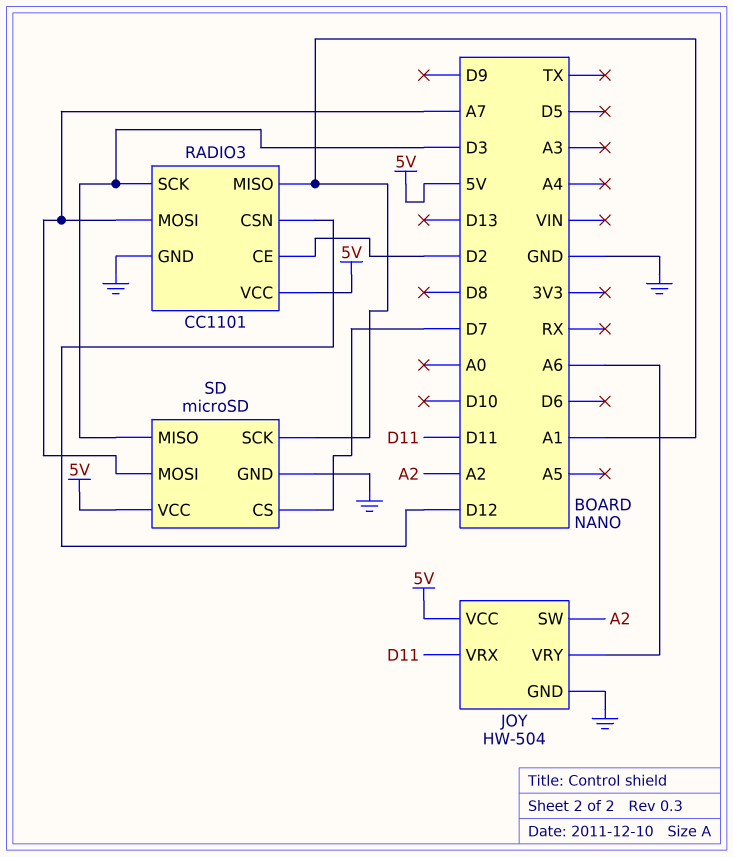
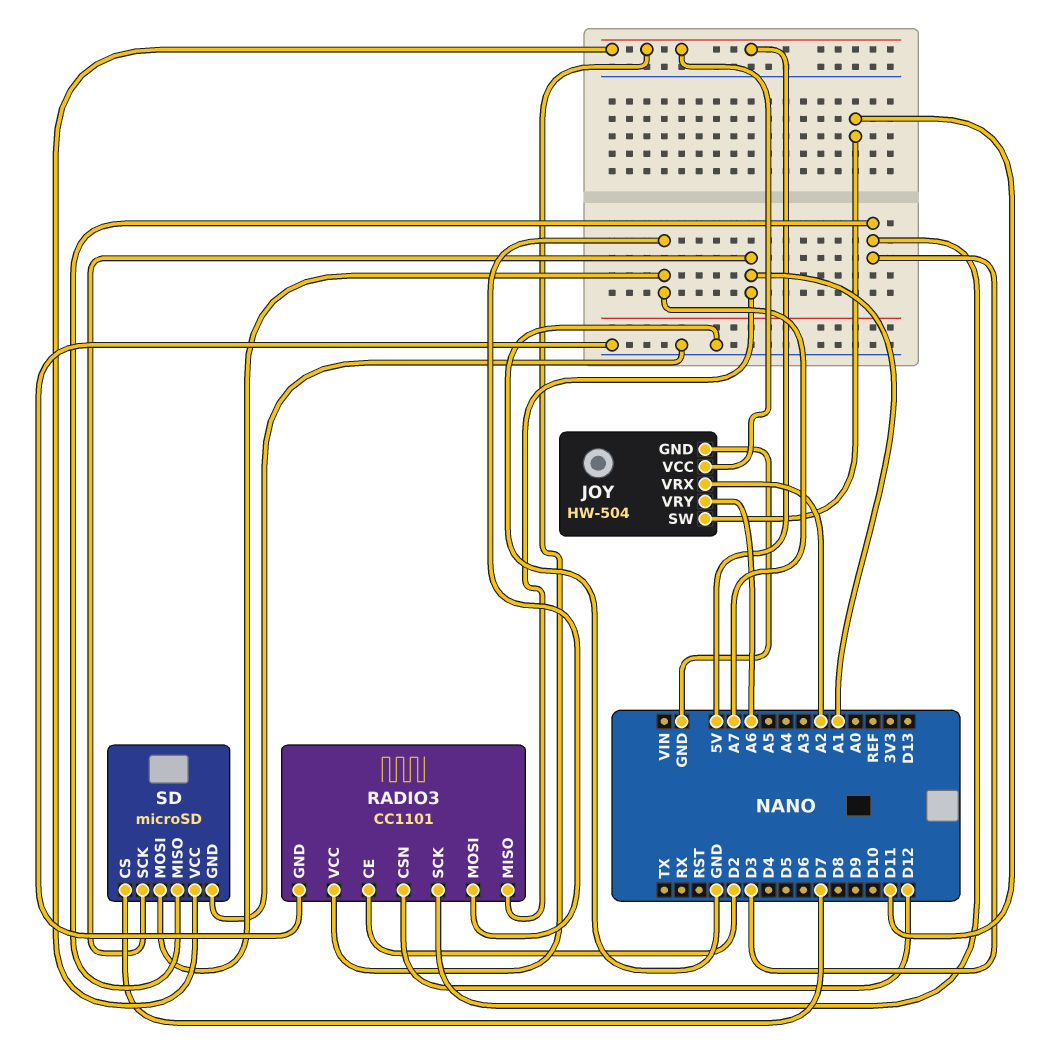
JOY pin SW: A2 -> D11
JOY pin VRX: D11 -> A2

